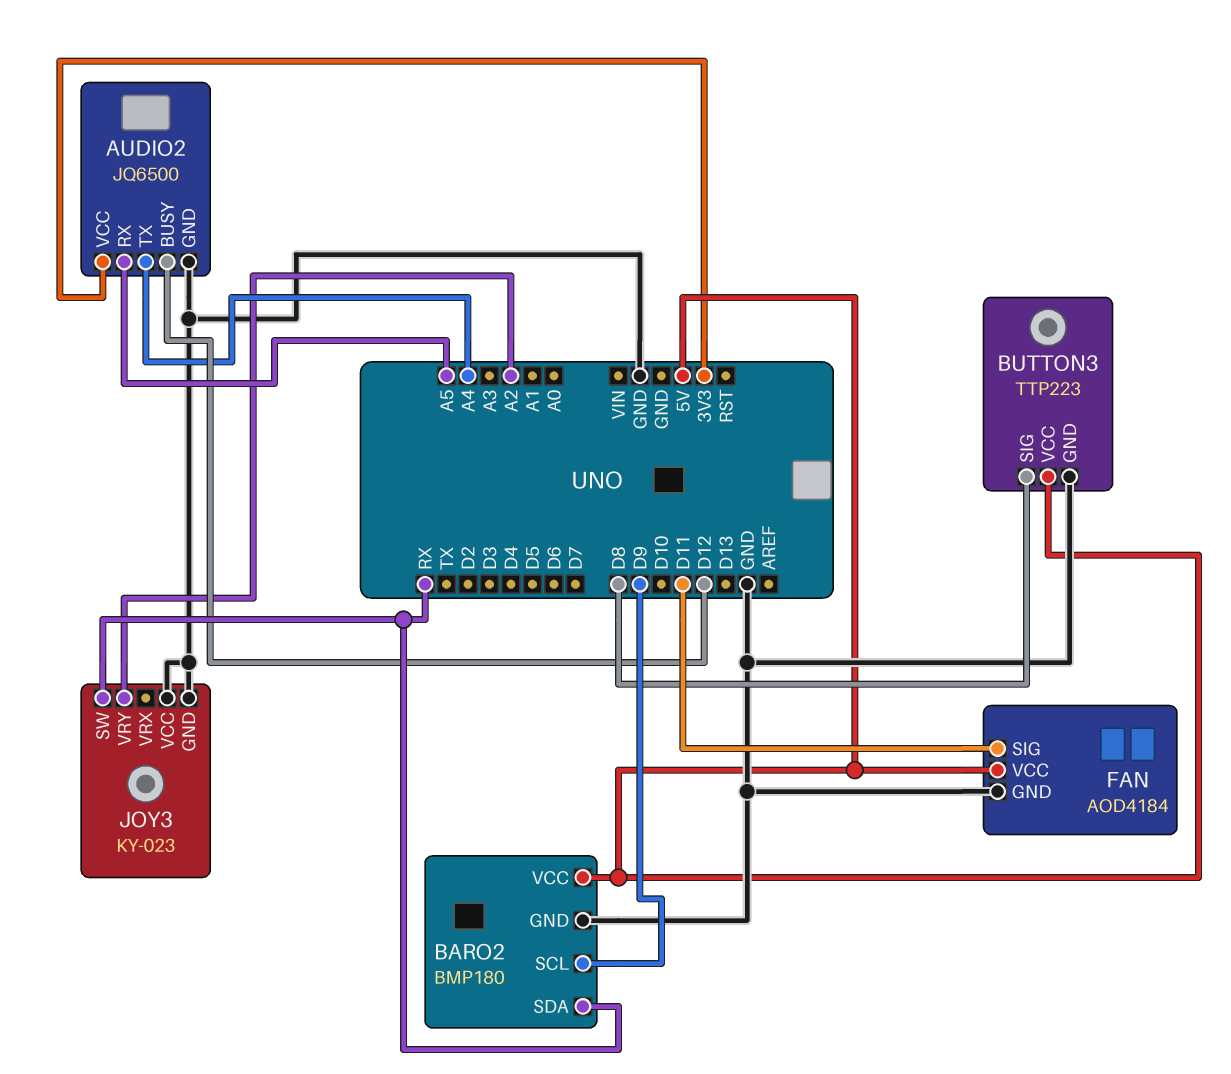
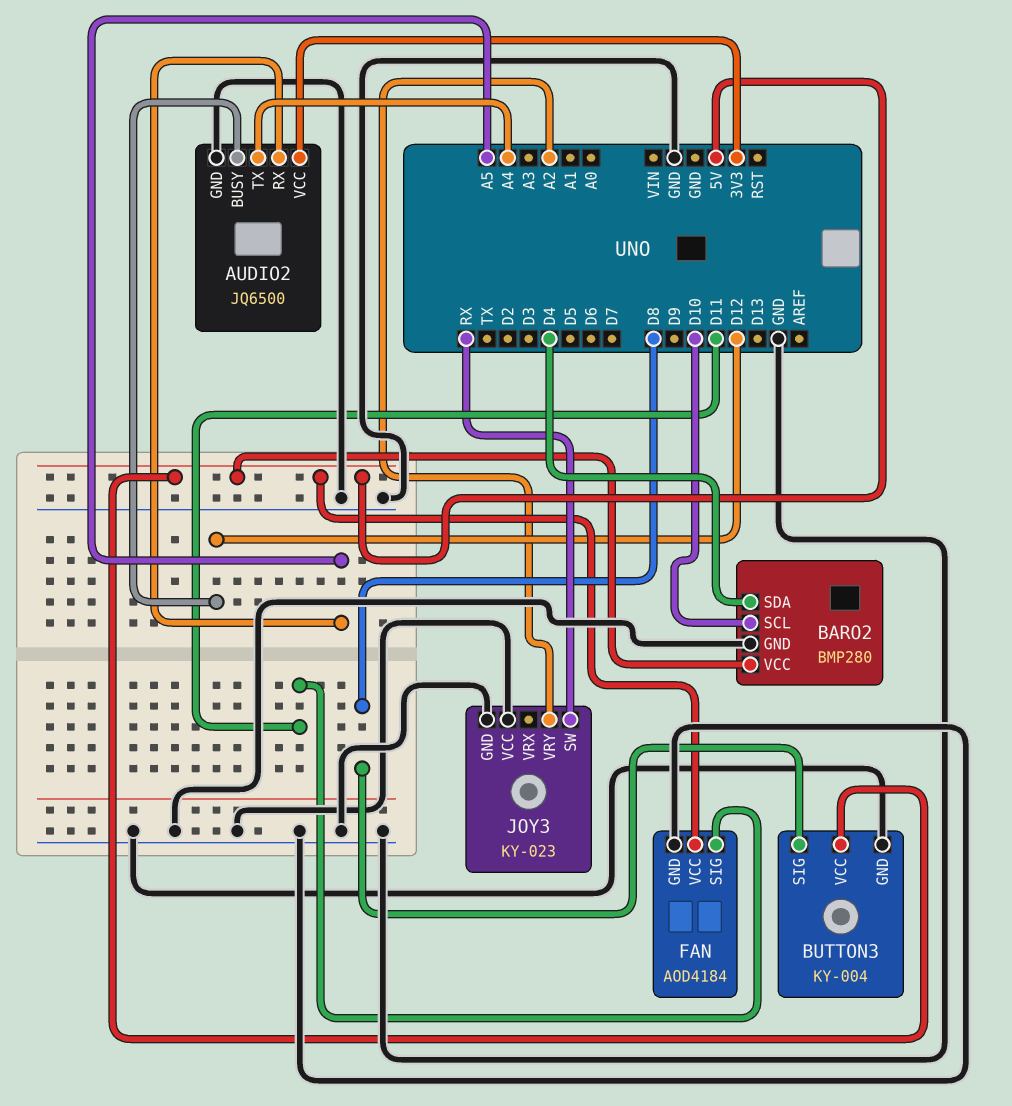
BARO2: BMP180 -> BMP280
BARO2 pin SCL: D9 -> D10
BARO2 pin SDA: RX -> D4
BUTTON3: TTP223 -> KY-004

